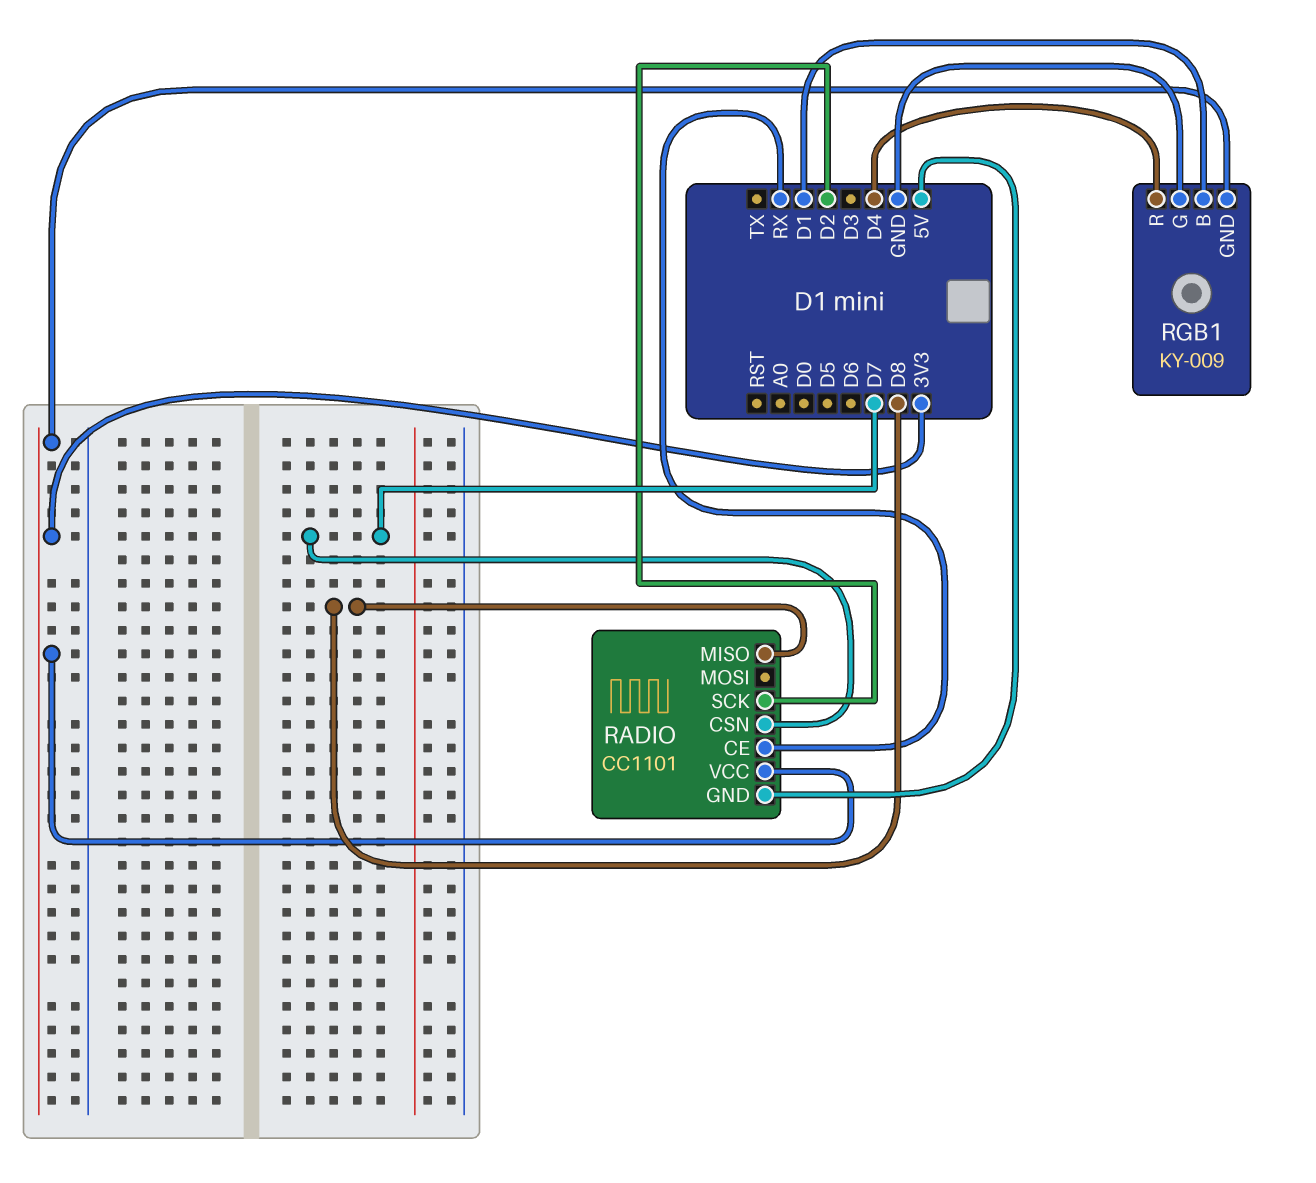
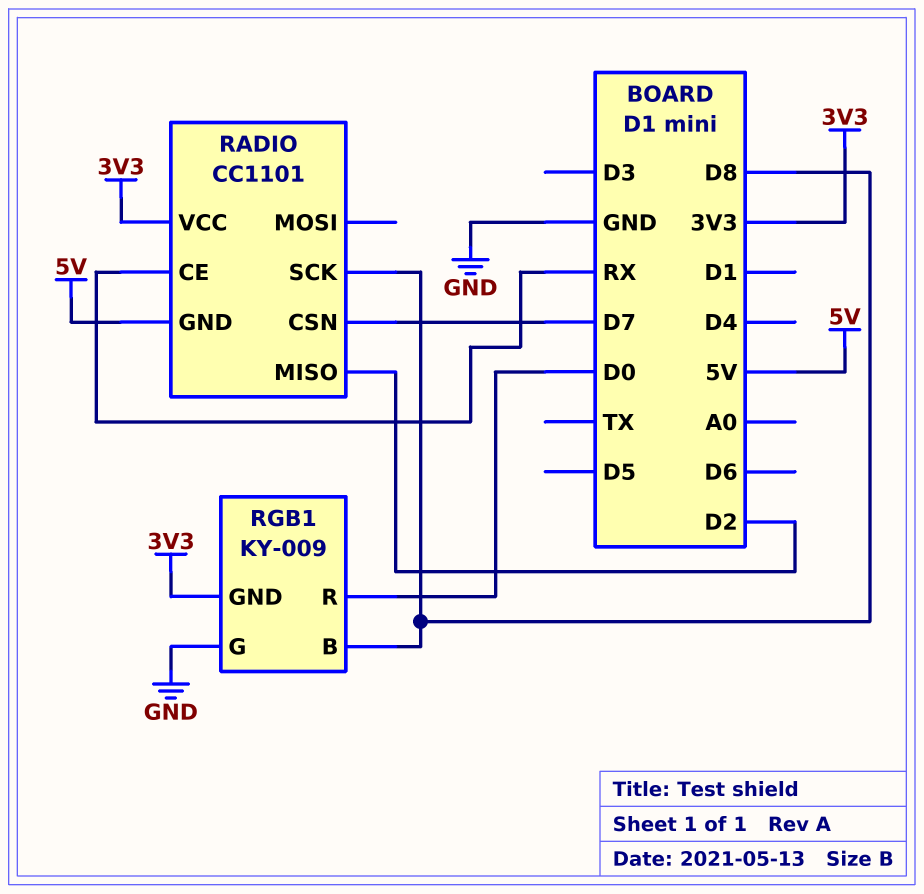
RADIO pin MISO: D8 -> D2
RADIO pin SCK: D2 -> D8
RGB1 pin B: D1 -> D8
RGB1 pin R: D4 -> D0

